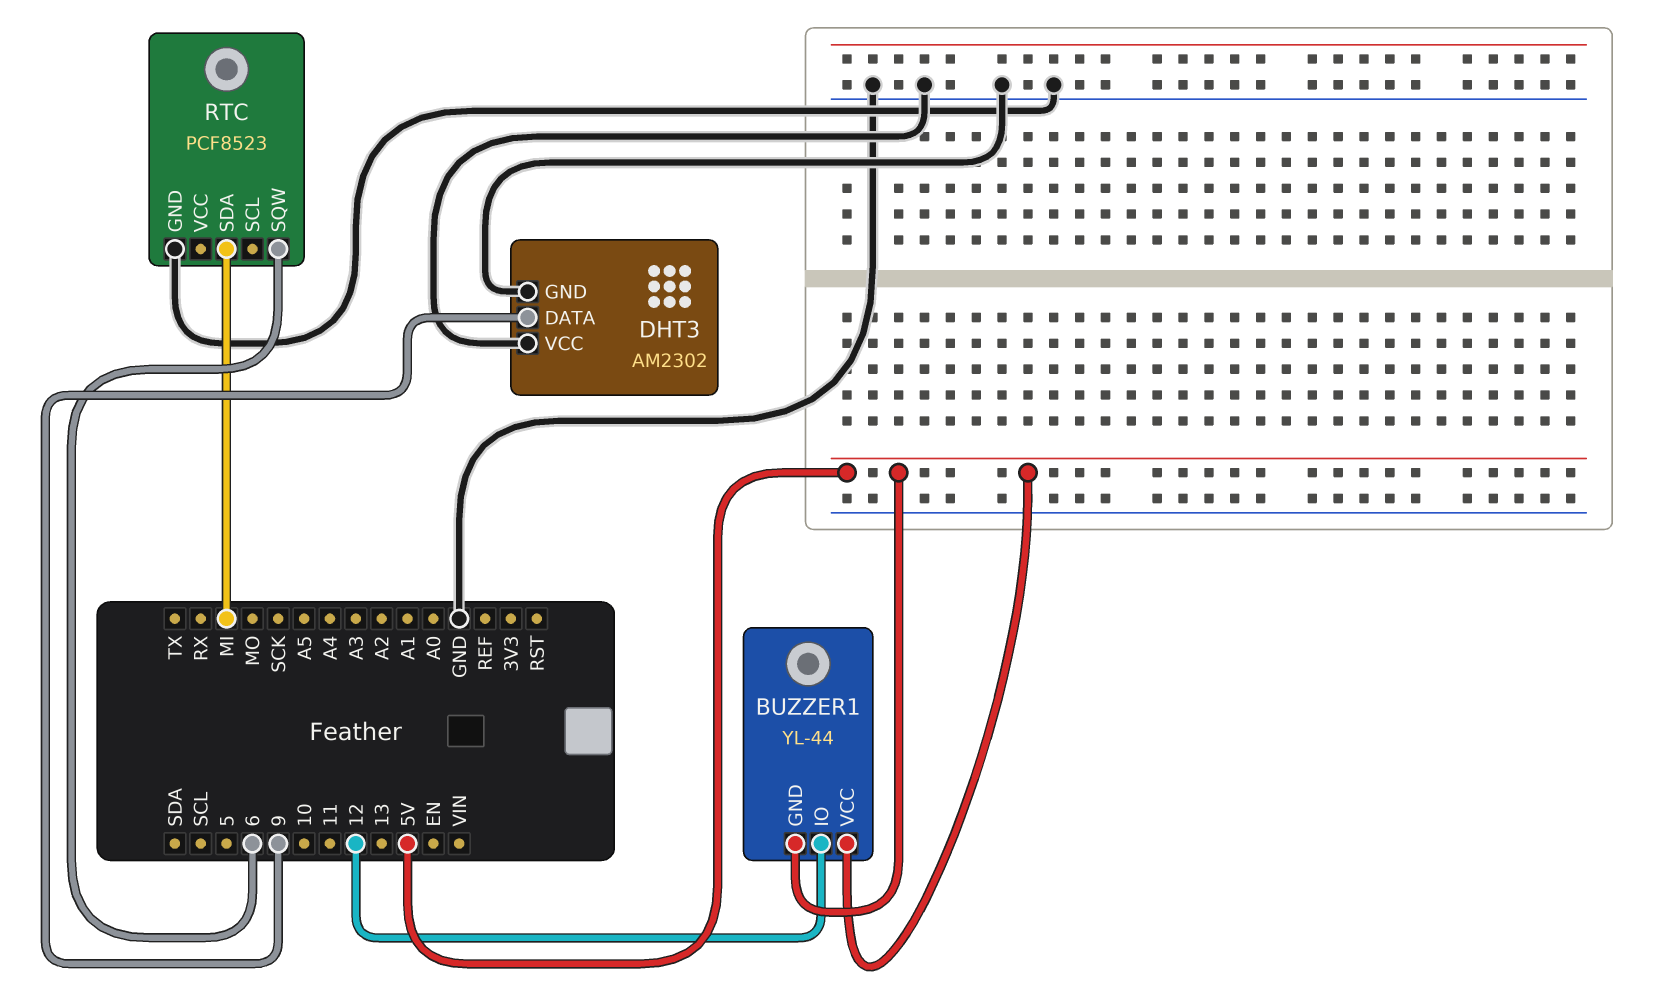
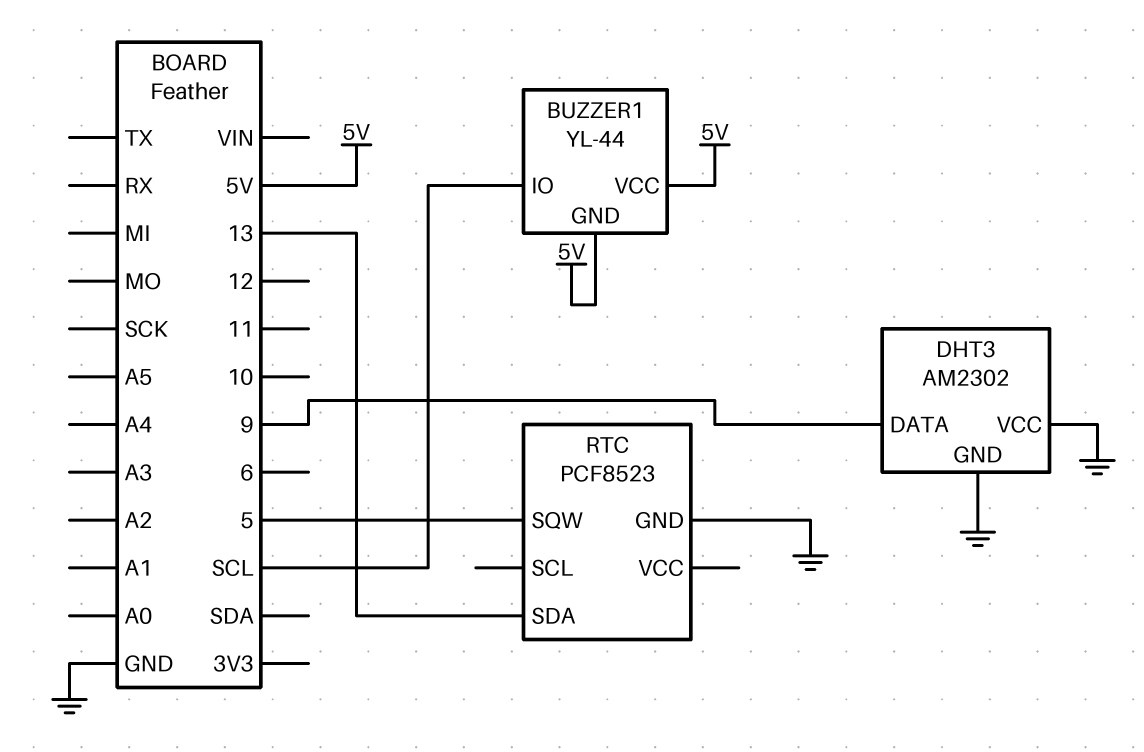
BUZZER1 pin IO: 12 -> SCL
RTC pin SDA: MI -> 13
RTC pin SQW: 6 -> 5

